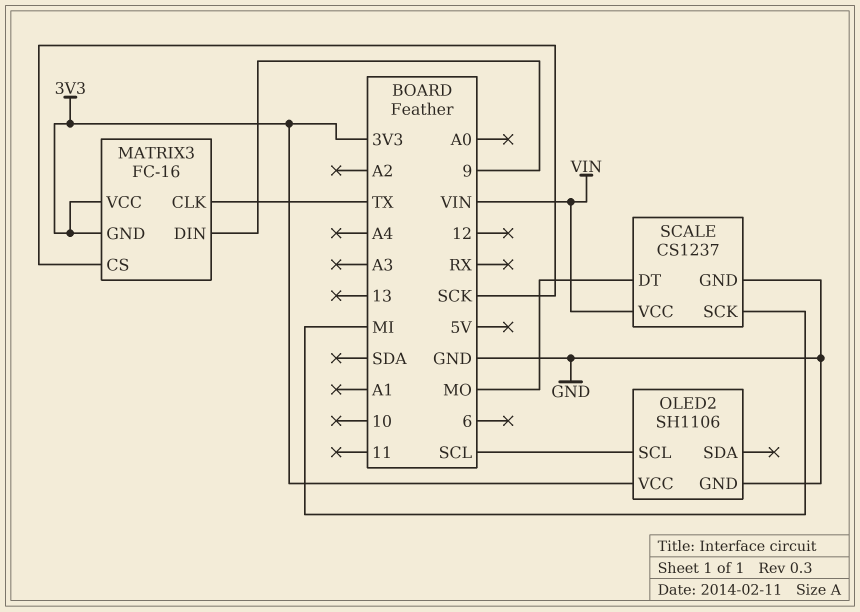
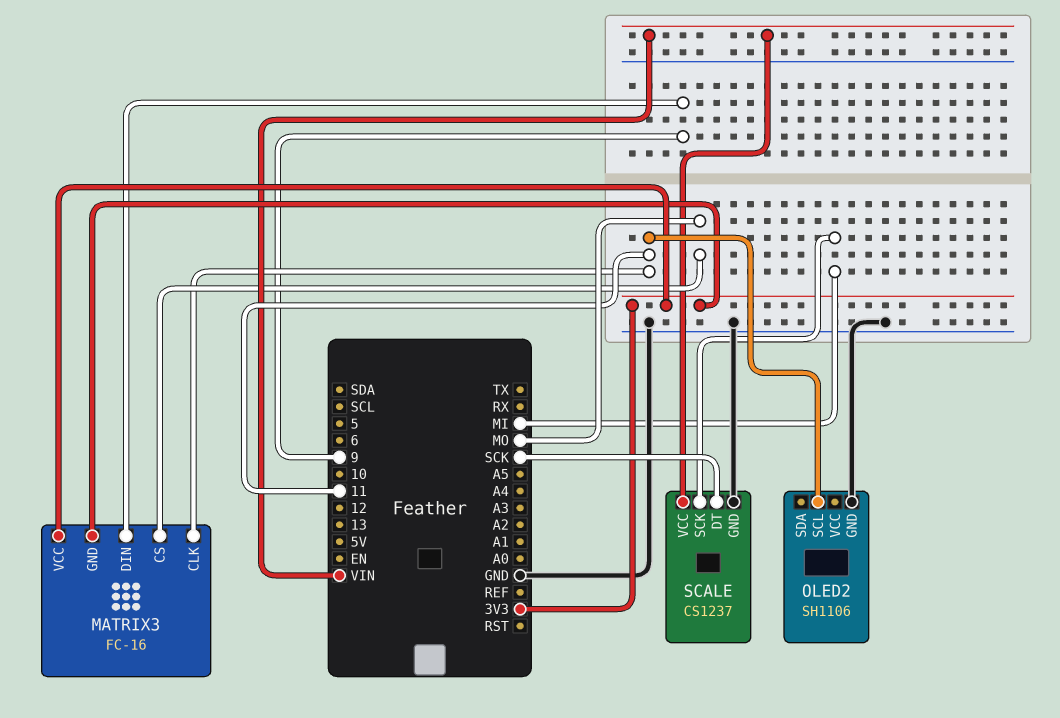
MATRIX3 pin CLK: TX -> 11
MATRIX3 pin CS: SCK -> MO
OLED2 pin SCL: SCL -> 11
OLED2 pin VCC: 3V3 -> none
SCALE pin DT: MO -> SCK

